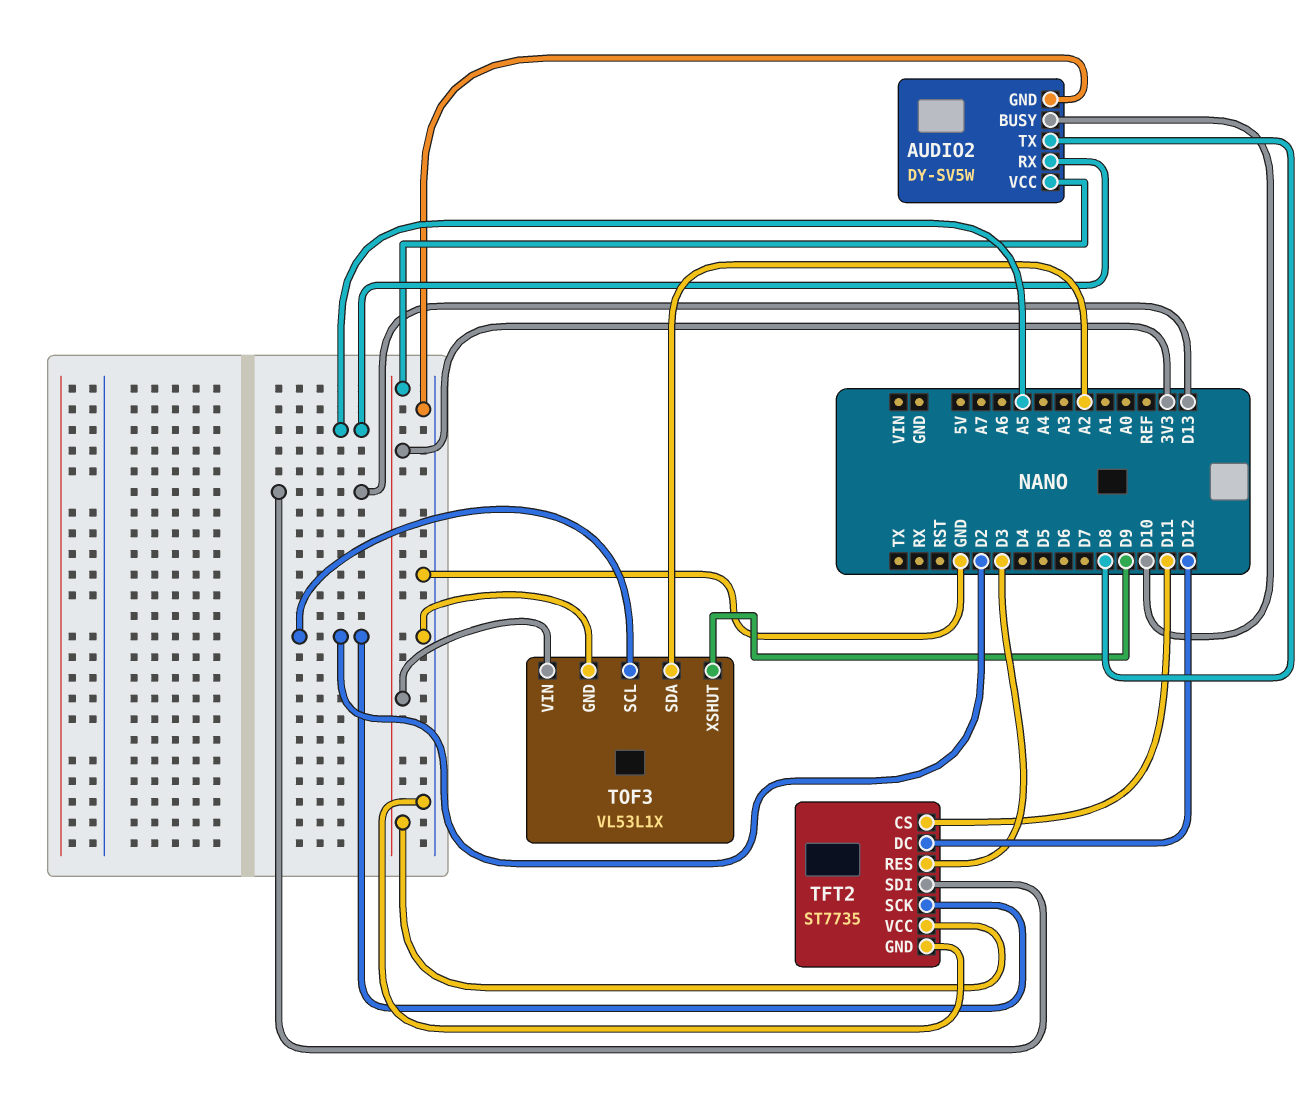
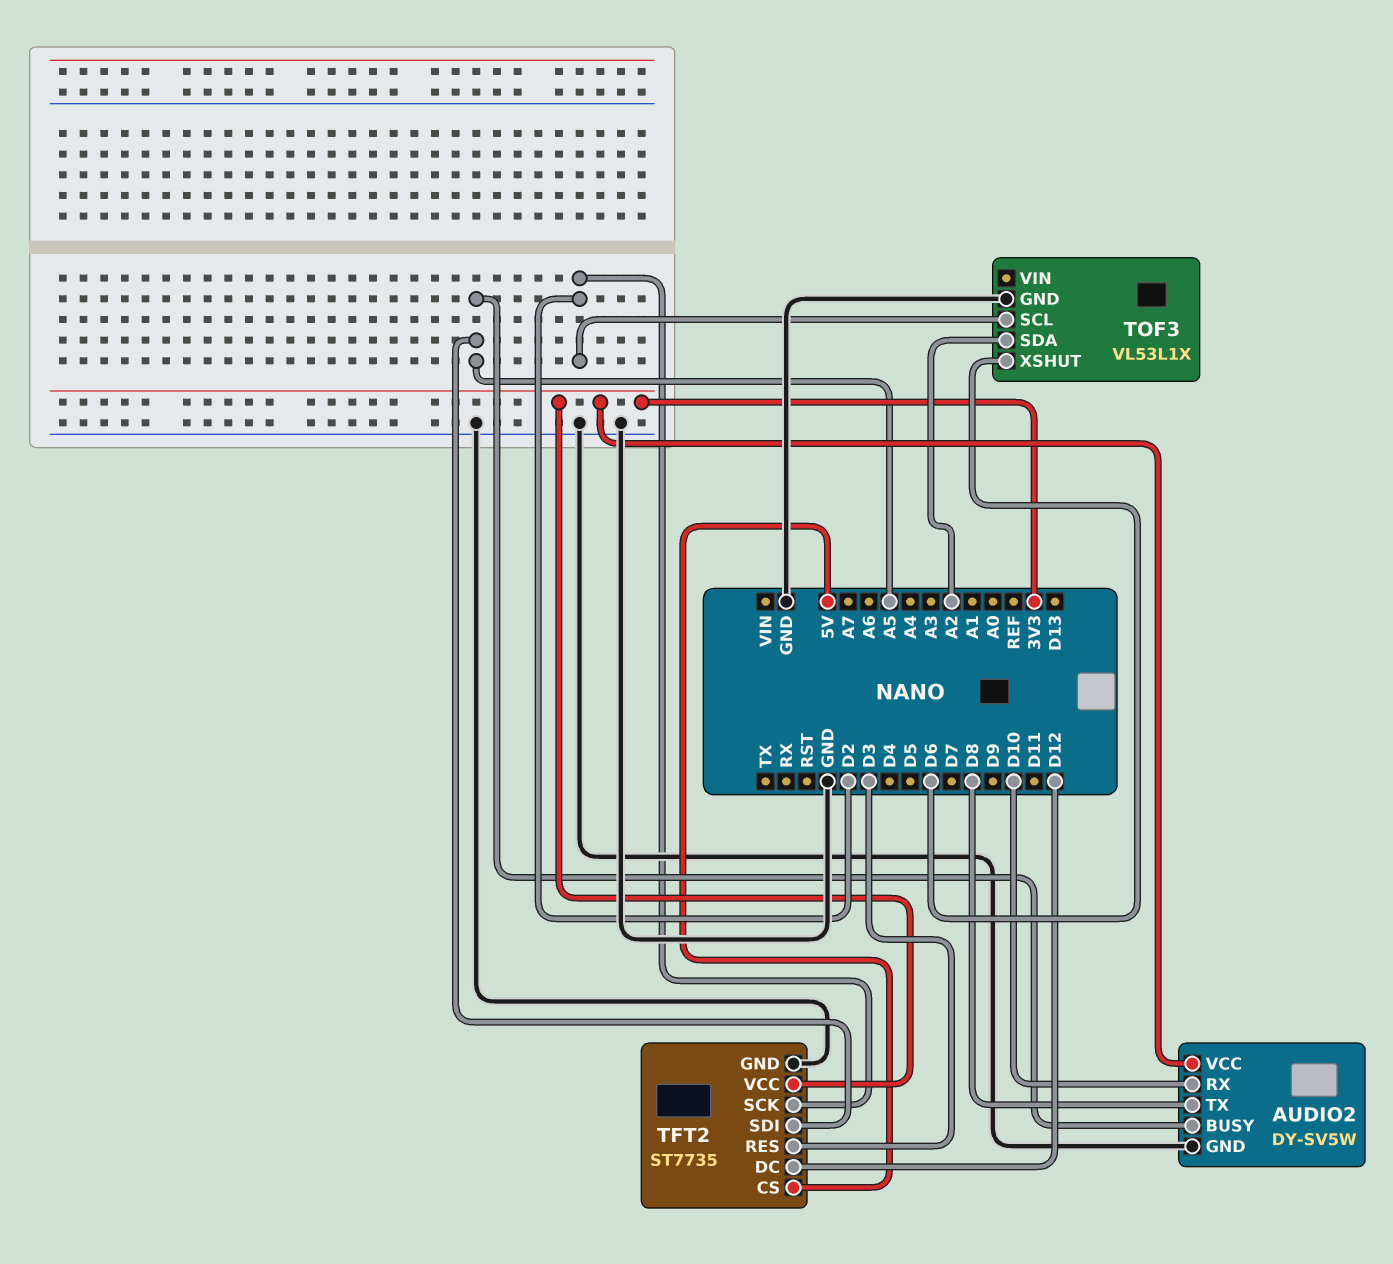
AUDIO2 pin BUSY: D10 -> A5
AUDIO2 pin RX: A5 -> D10
TFT2 pin CS: D11 -> 5V
TFT2 pin SDI: D13 -> A5
TOF3 pin VIN: 3V3 -> none
TOF3 pin XSHUT: D9 -> D6

